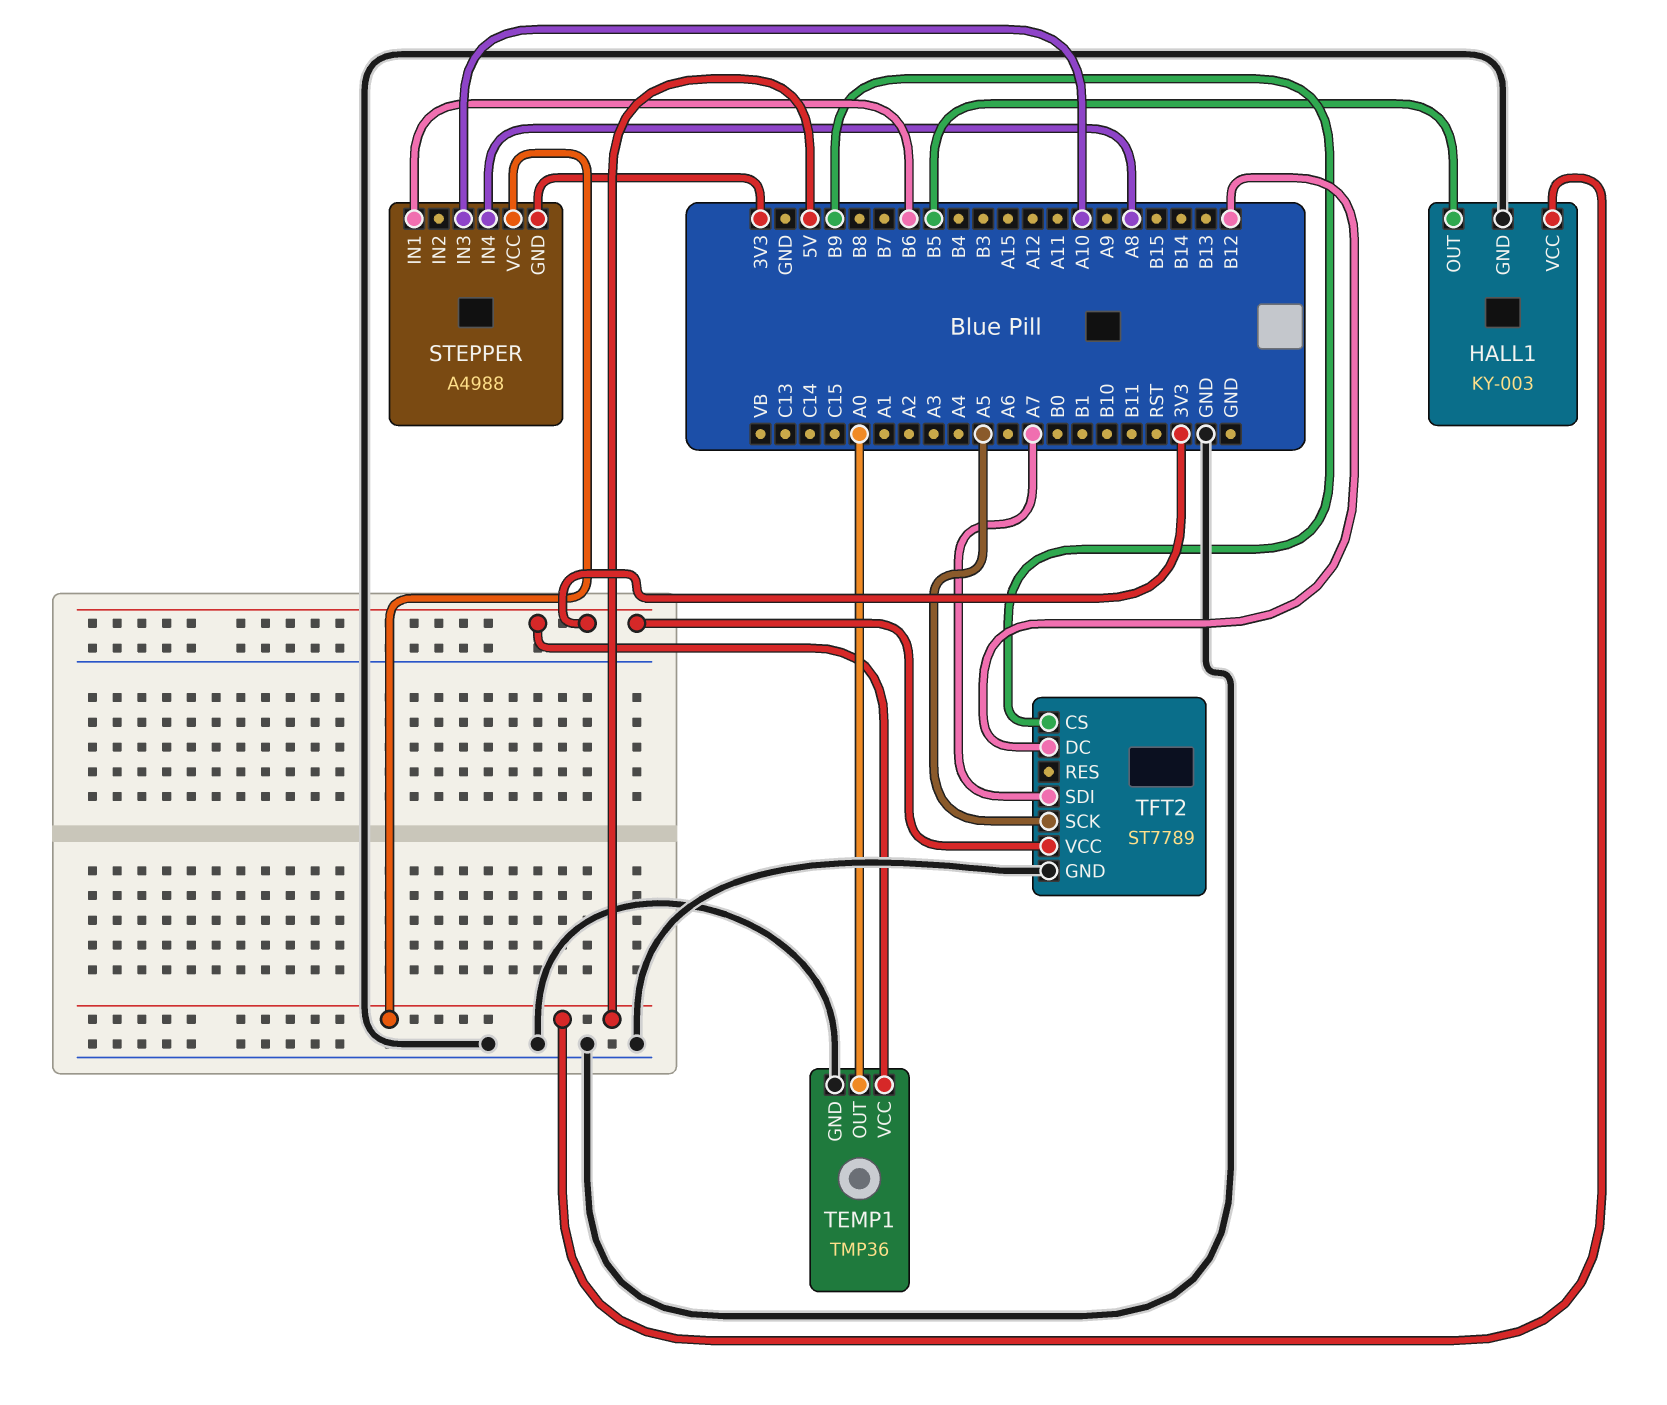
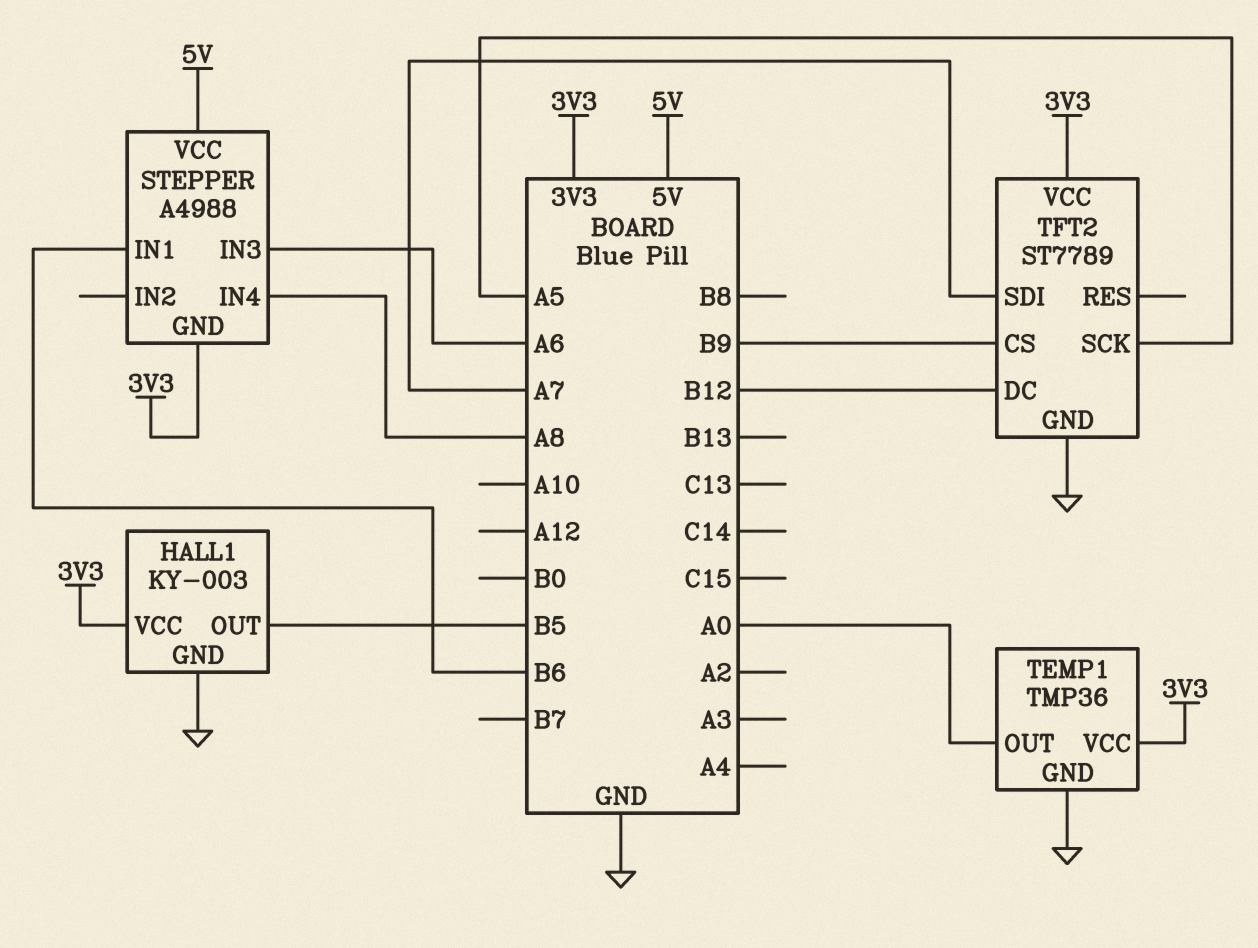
HALL1 pin VCC: 5V -> 3V3
STEPPER pin IN3: A10 -> A6

